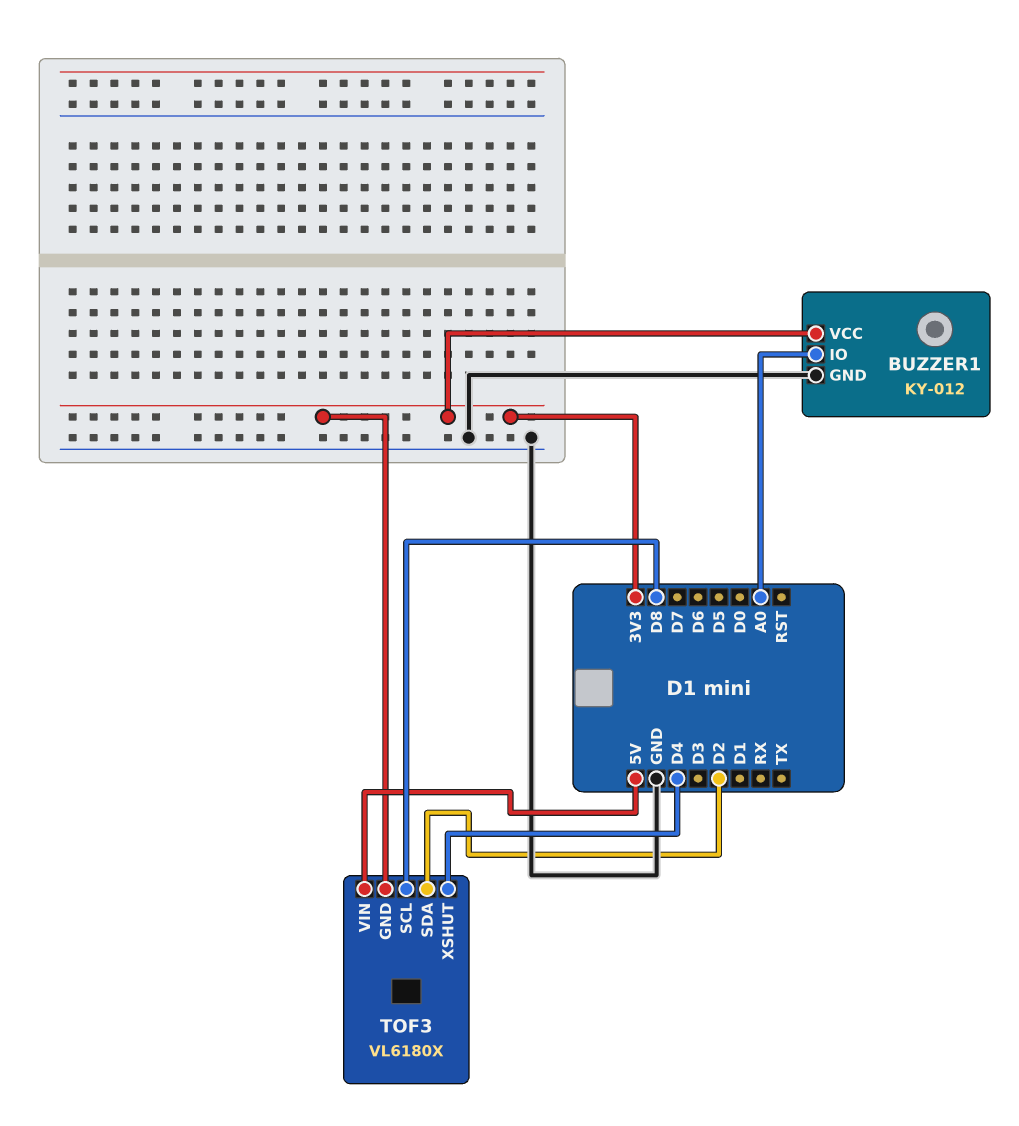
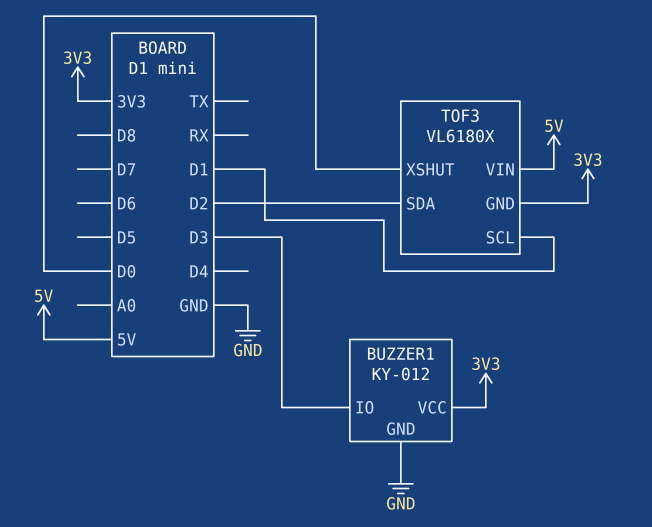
BUZZER1 pin IO: A0 -> D3
TOF3 pin SCL: D8 -> D1
TOF3 pin XSHUT: D4 -> D0

